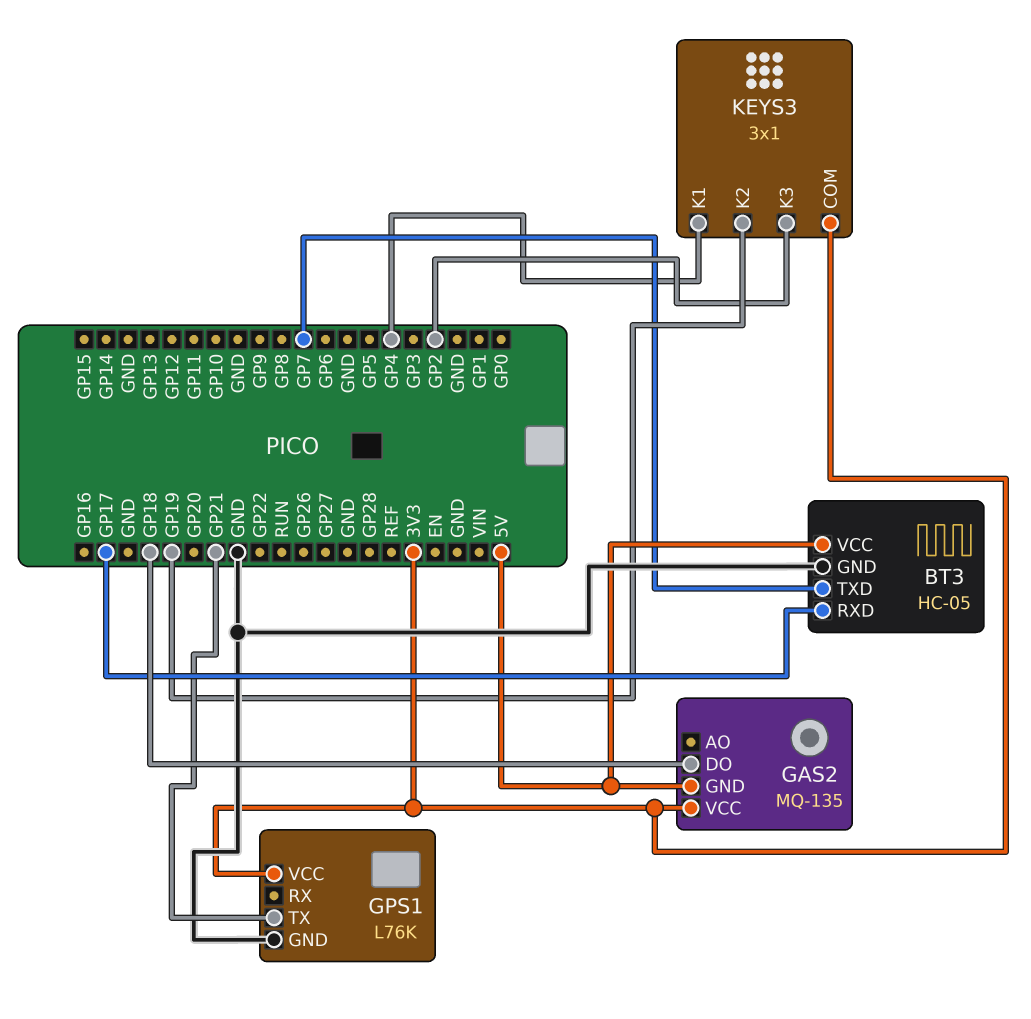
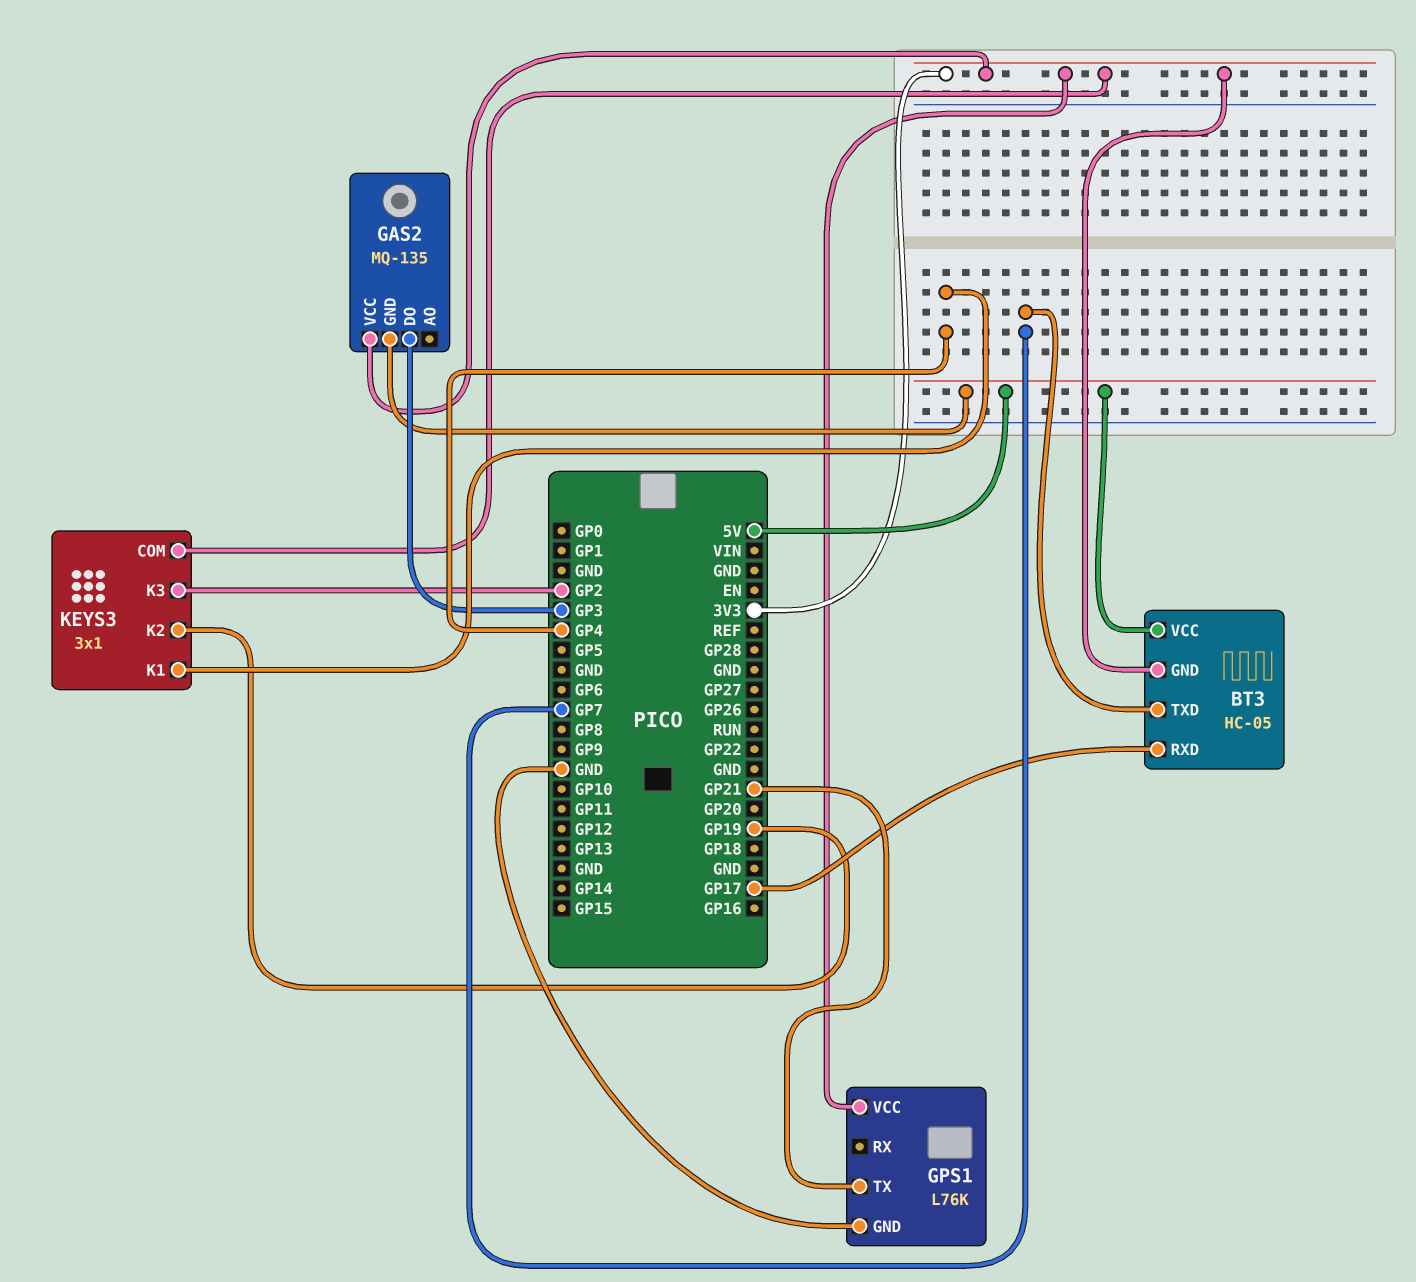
BT3 pin GND: GND -> 3V3
GAS2 pin DO: GP18 -> GP3

